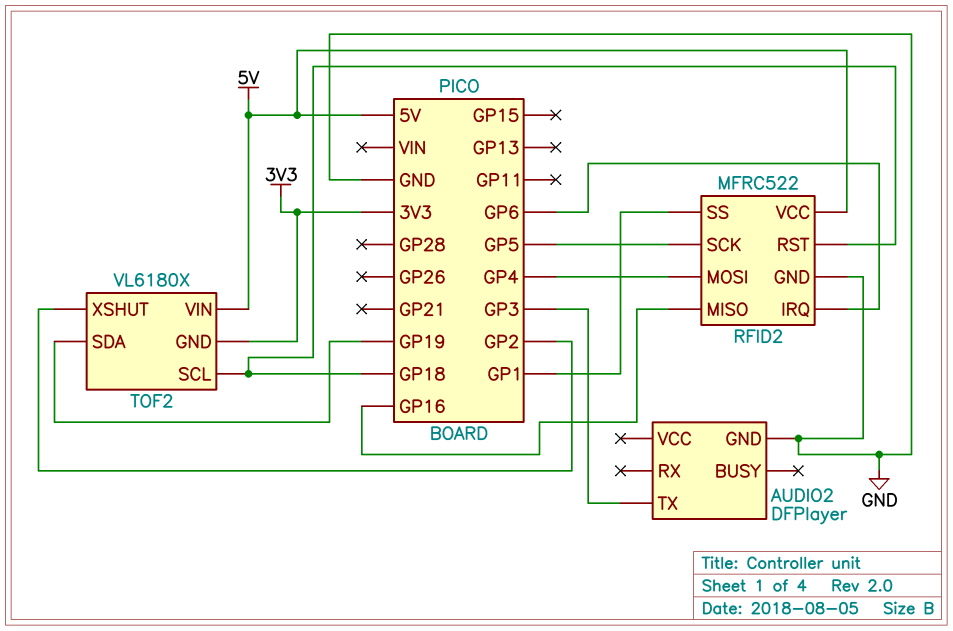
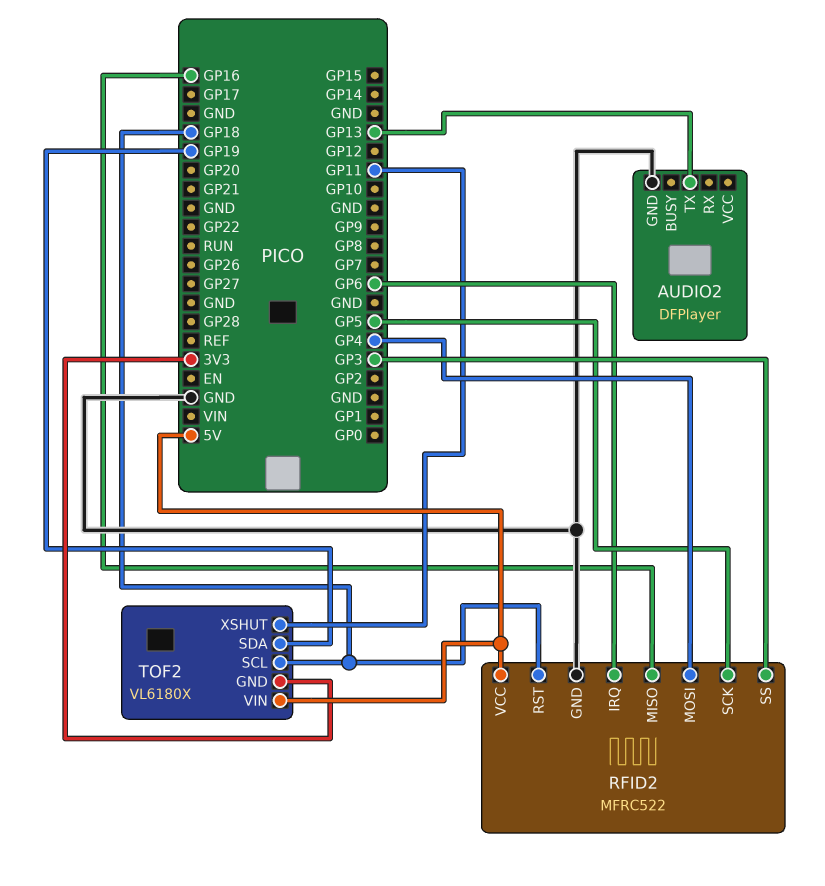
AUDIO2 pin TX: GP3 -> GP13
RFID2 pin SS: GP1 -> GP3
TOF2 pin XSHUT: GP2 -> GP11

